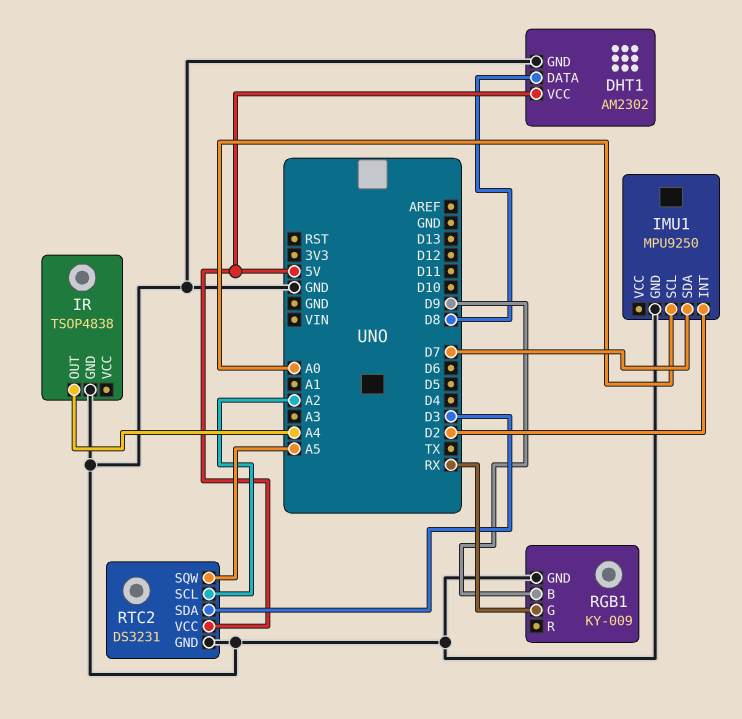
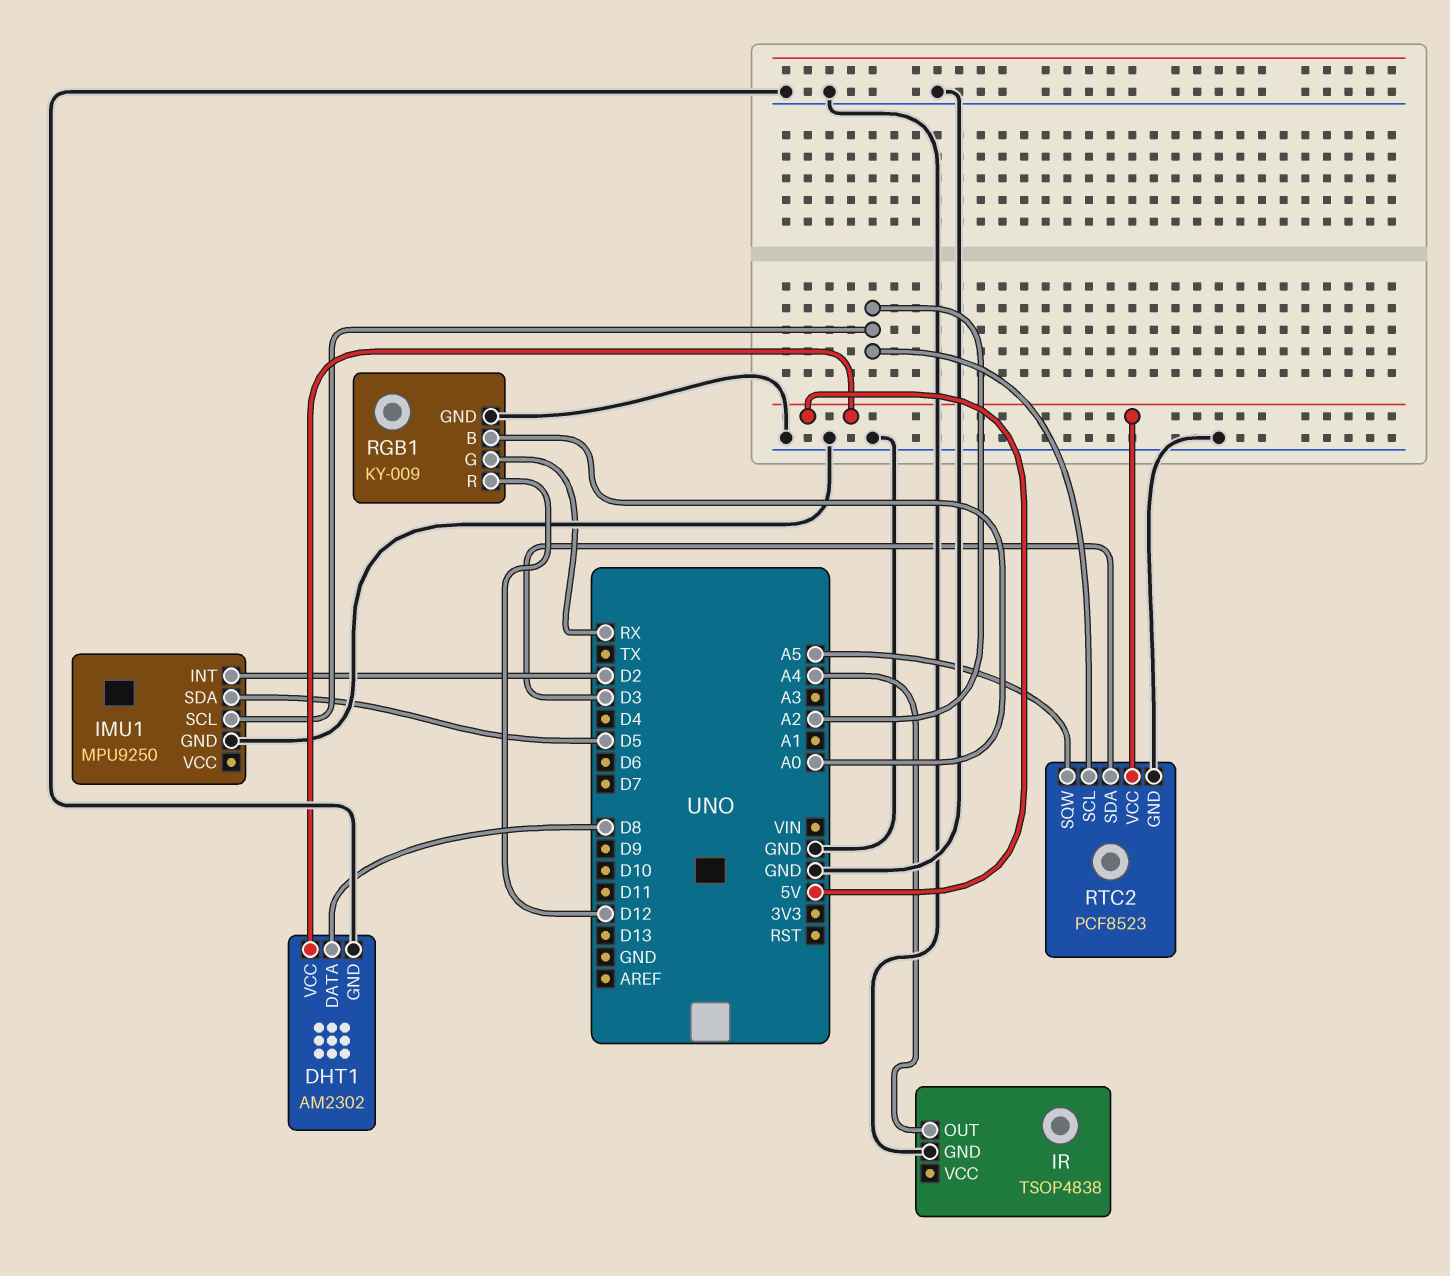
IMU1 pin SCL: A0 -> A2
IMU1 pin SDA: D7 -> D5
RGB1 pin B: D9 -> A0
RGB1 pin R: none -> D12
RTC2: DS3231 -> PCF8523

